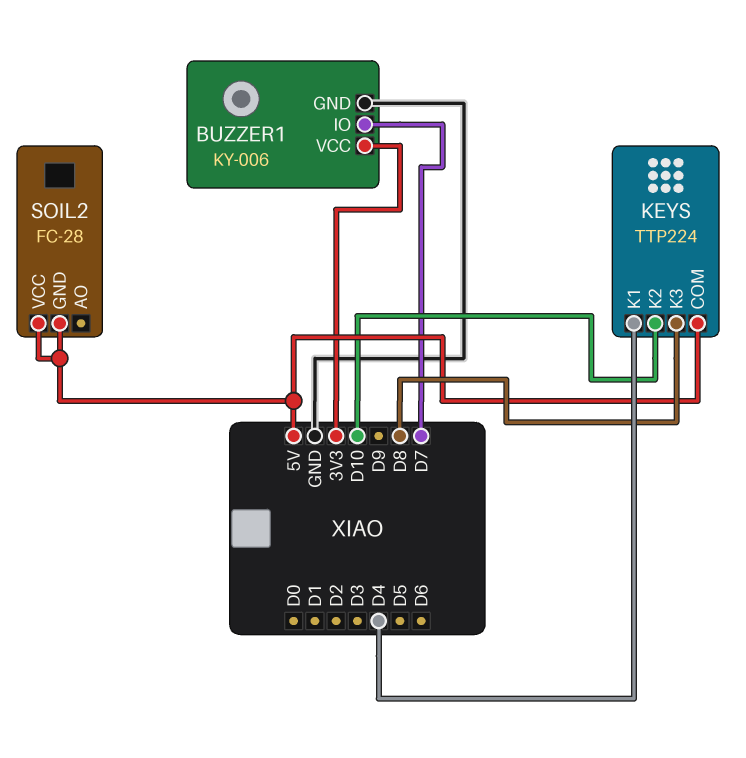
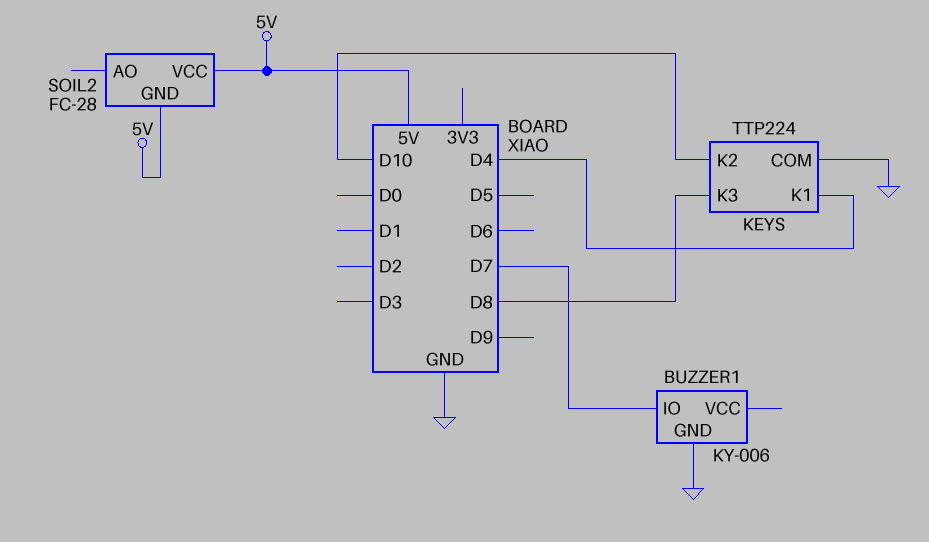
BUZZER1 pin VCC: 3V3 -> none
KEYS pin COM: 5V -> GND

